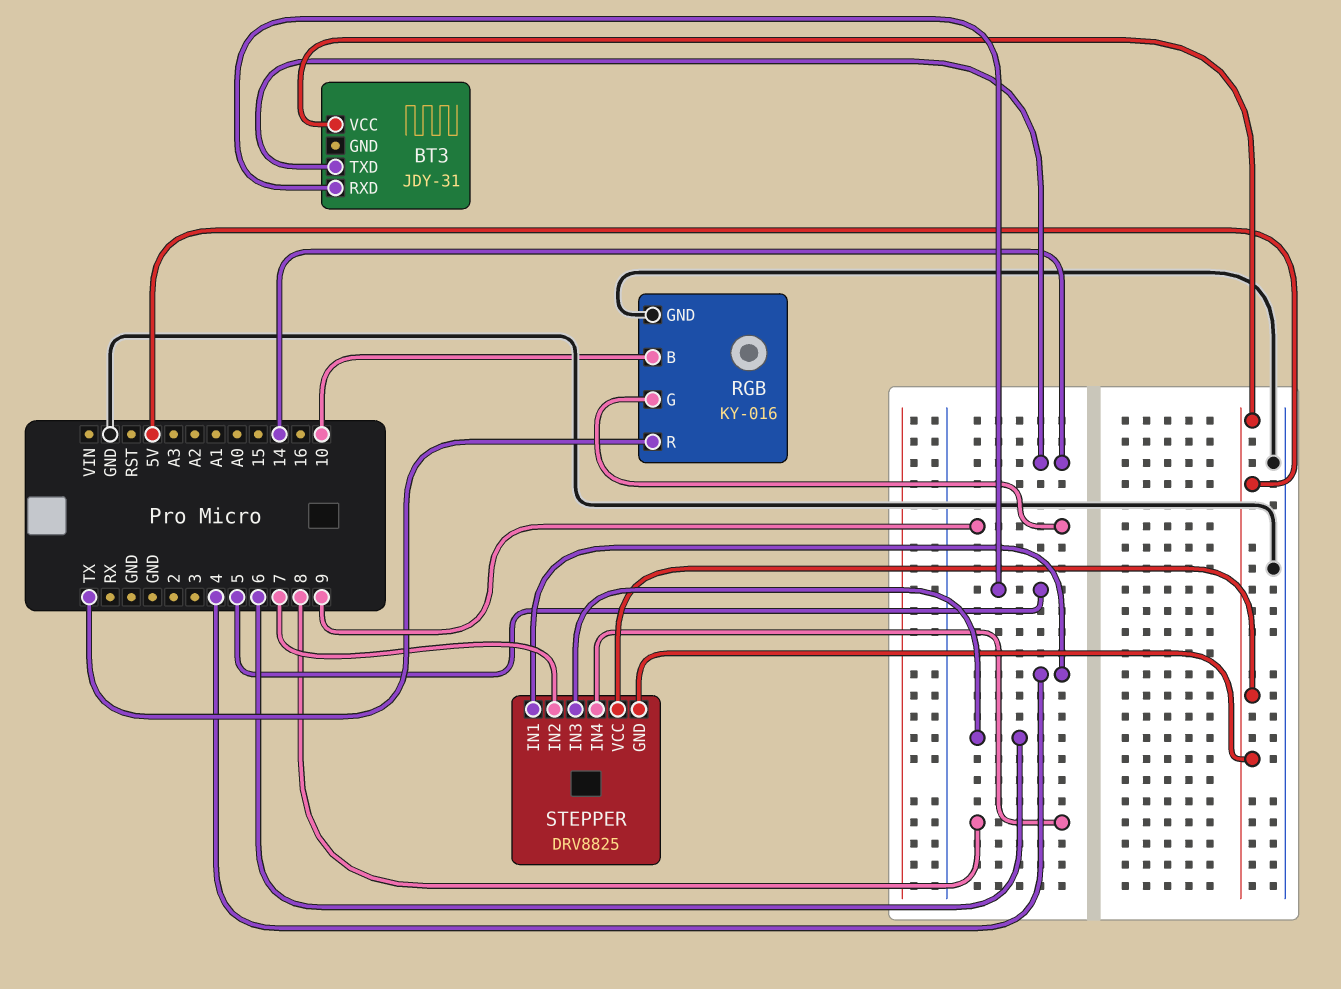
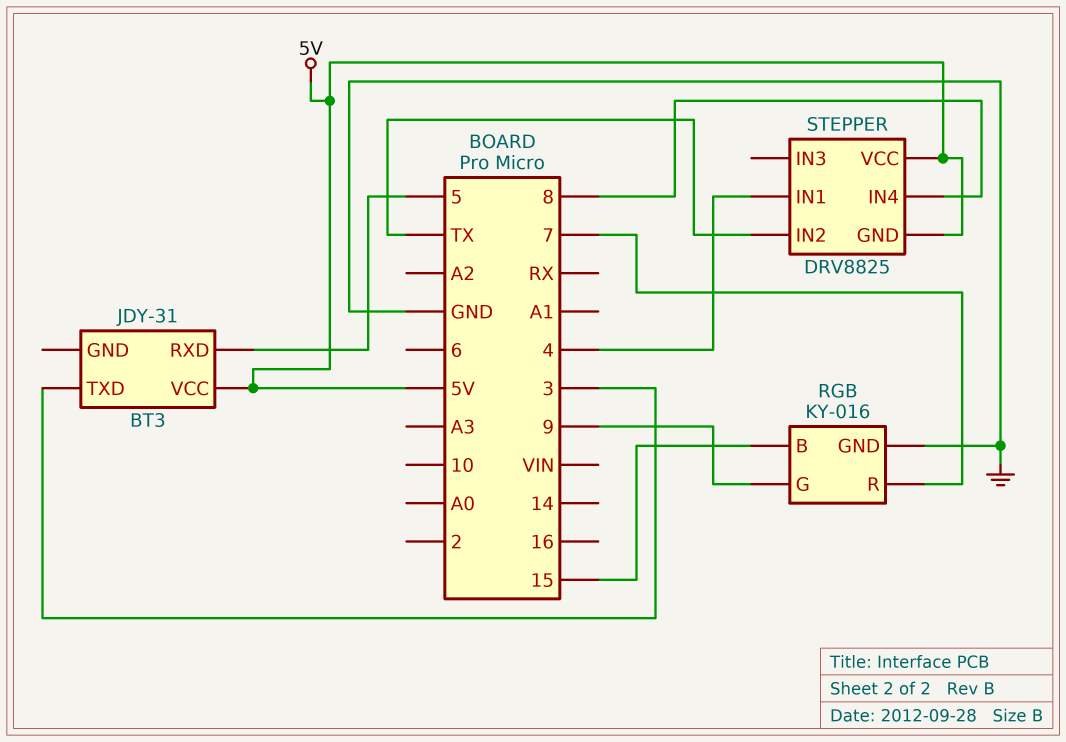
BT3 pin TXD: 14 -> 3
RGB pin B: 10 -> 15
RGB pin R: TX -> 7
STEPPER pin IN2: 7 -> TX
STEPPER pin IN3: 6 -> none

